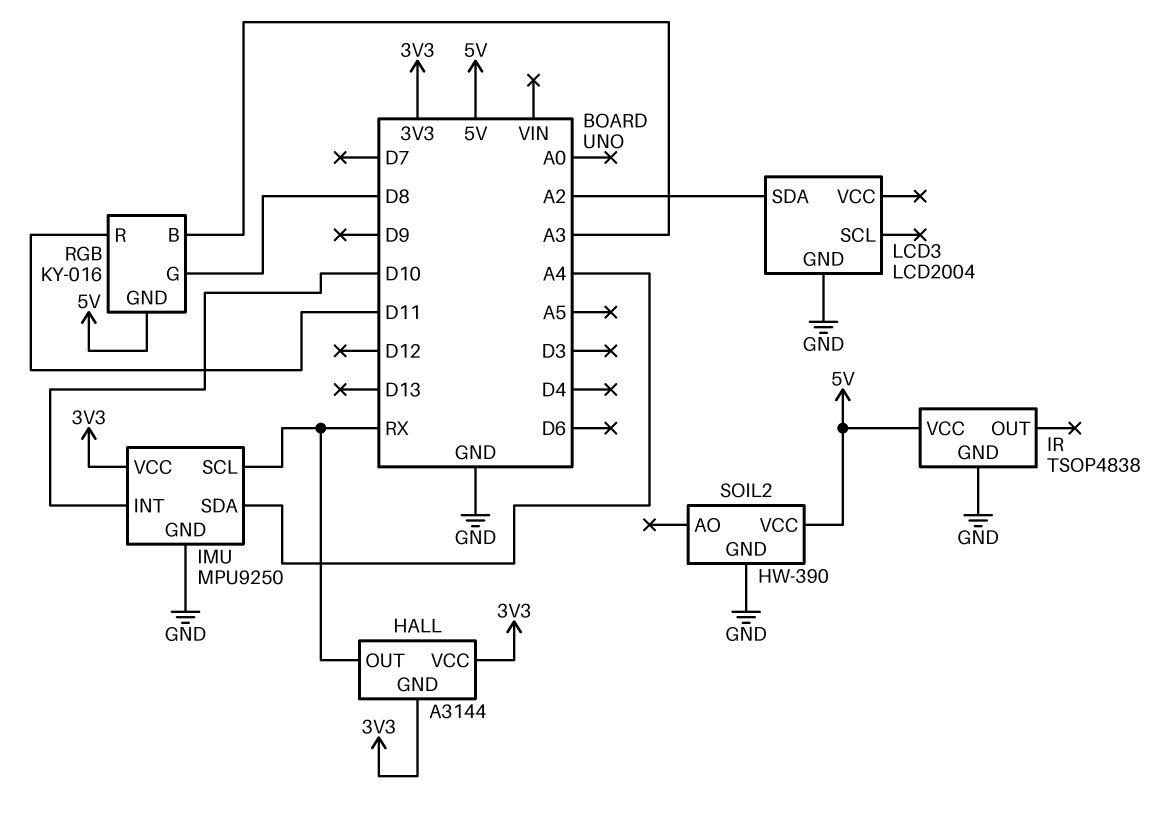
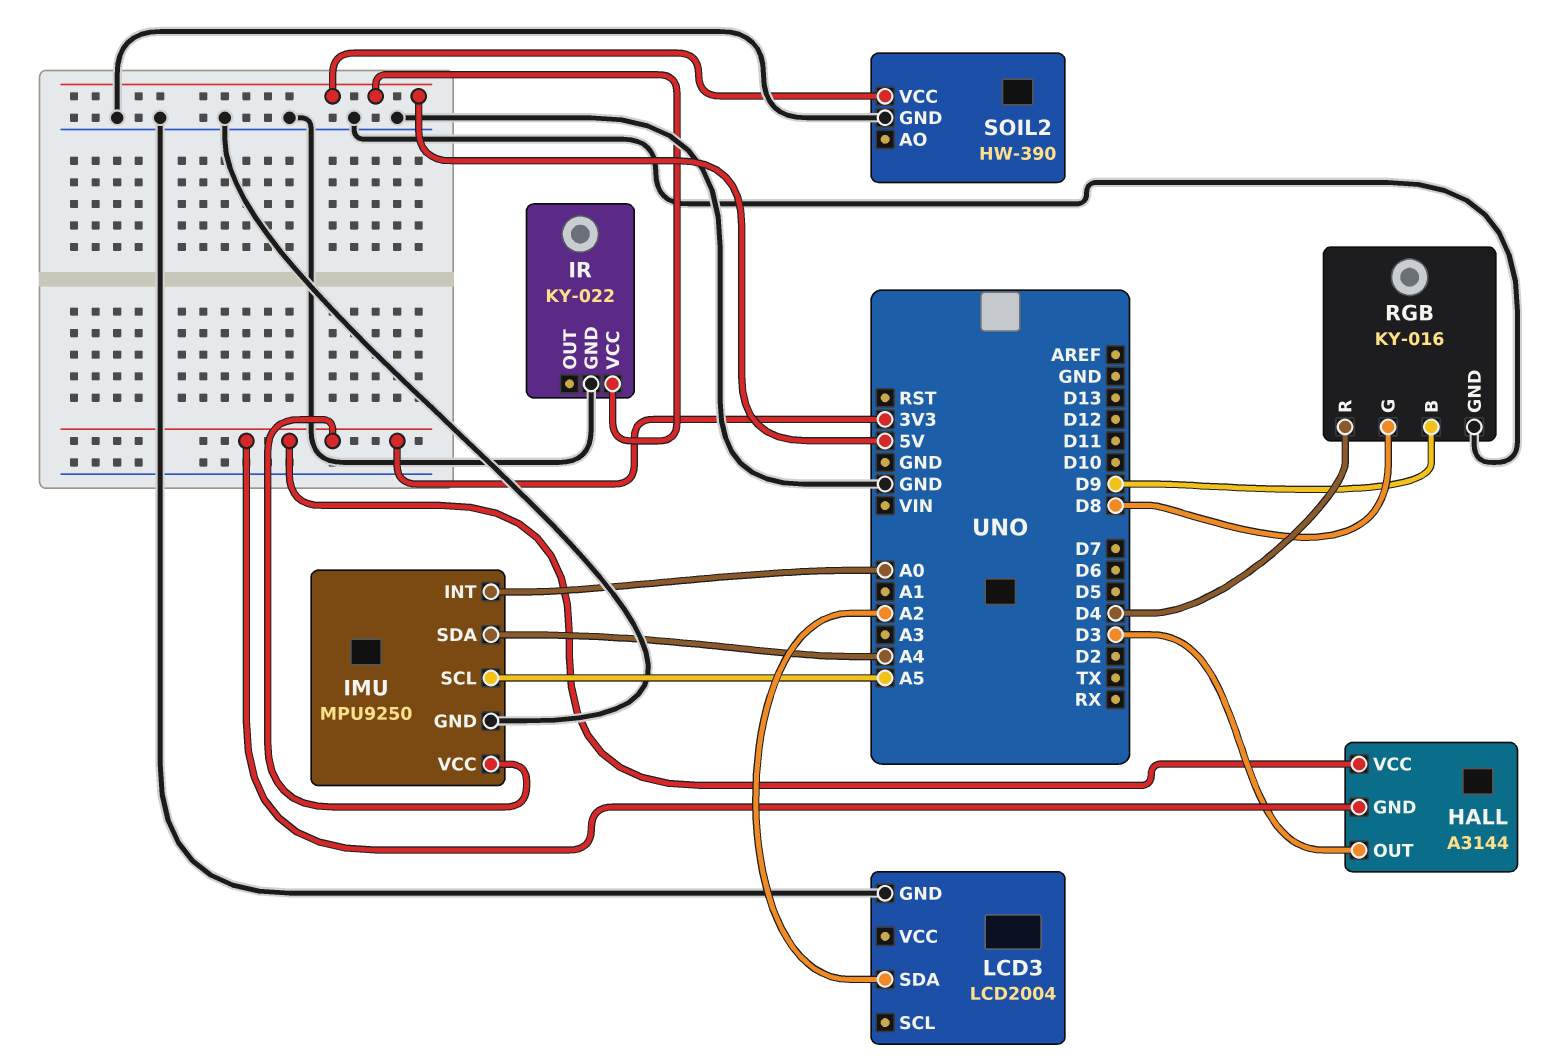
HALL pin OUT: RX -> D3
IMU pin INT: D10 -> A0
IMU pin SCL: RX -> A5
IR: TSOP4838 -> KY-022
RGB pin B: A3 -> D9
RGB pin GND: 5V -> GND
RGB pin R: D11 -> D4

